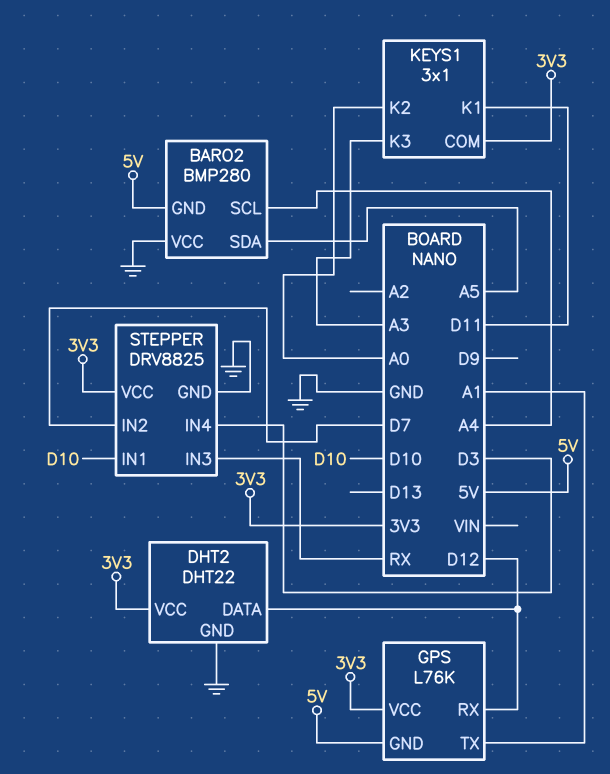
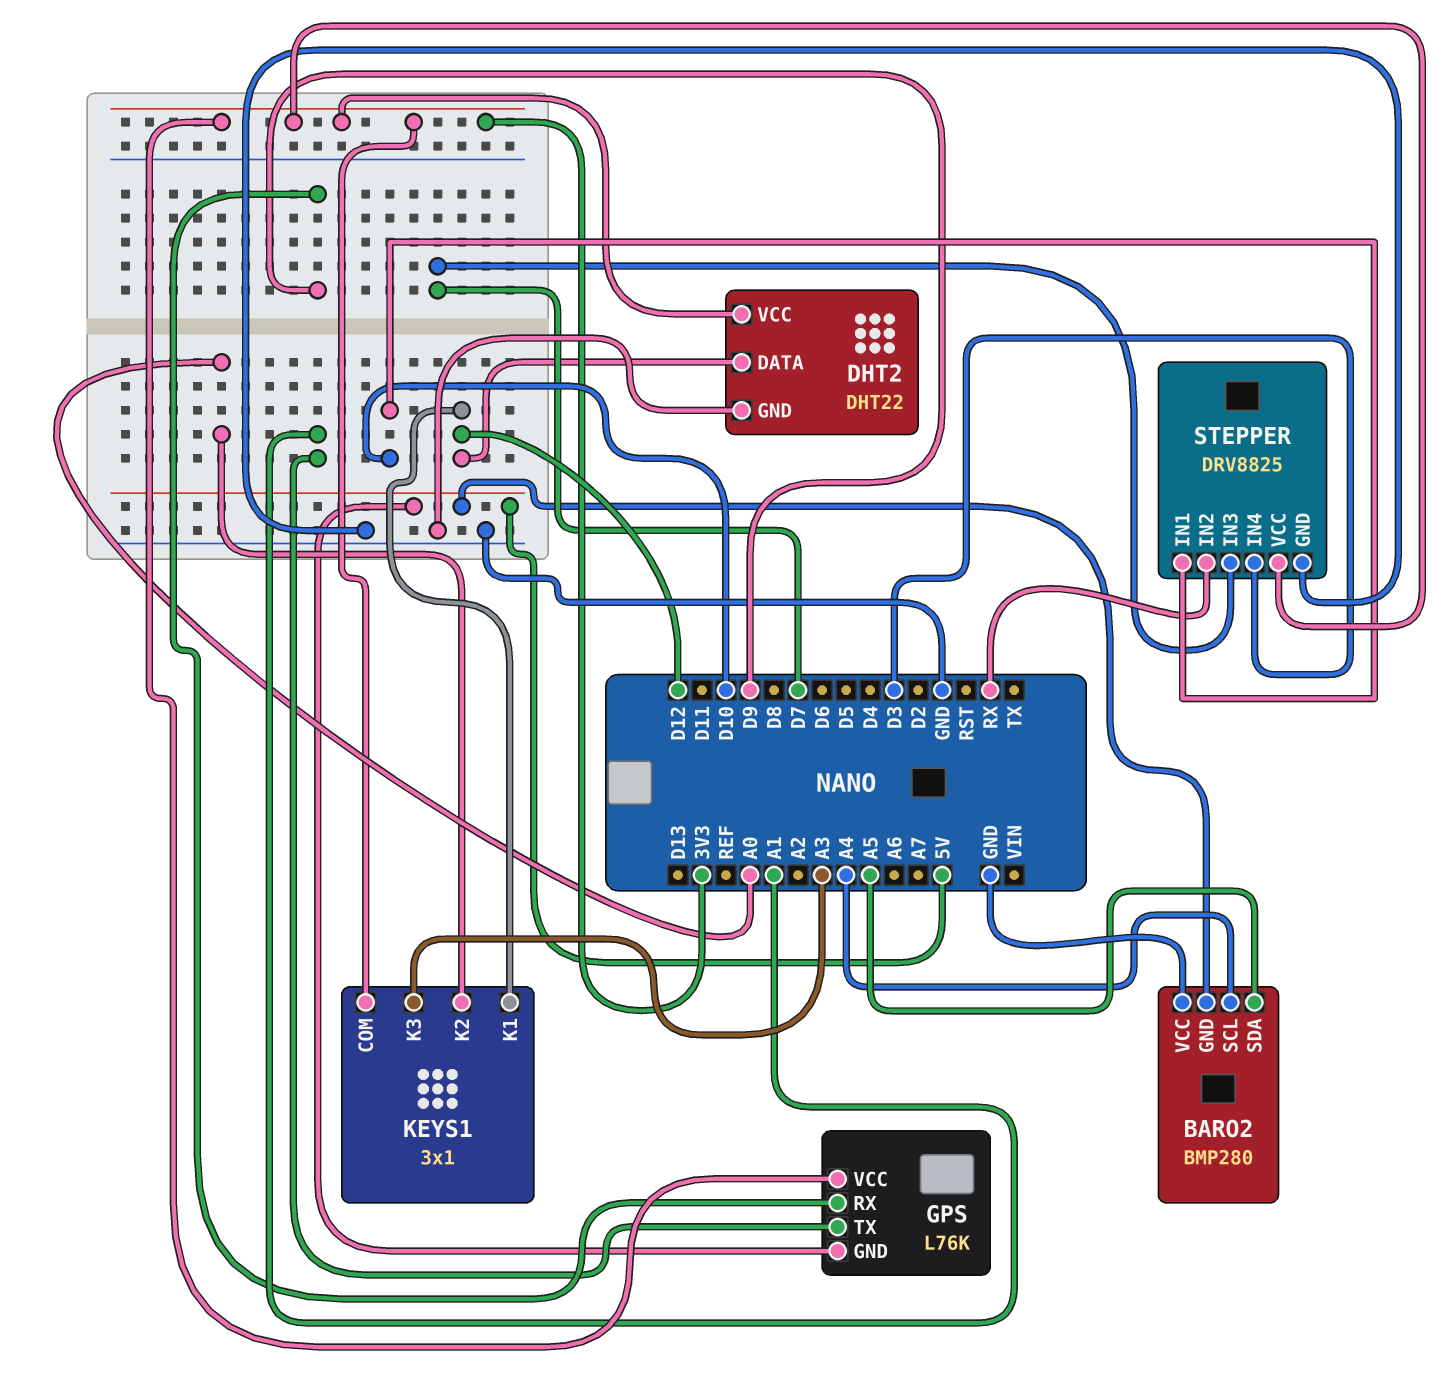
GPS pin RX: D12 -> D9
KEYS1 pin K1: D11 -> D12
STEPPER pin IN2: D7 -> RX
STEPPER pin IN3: RX -> D7

